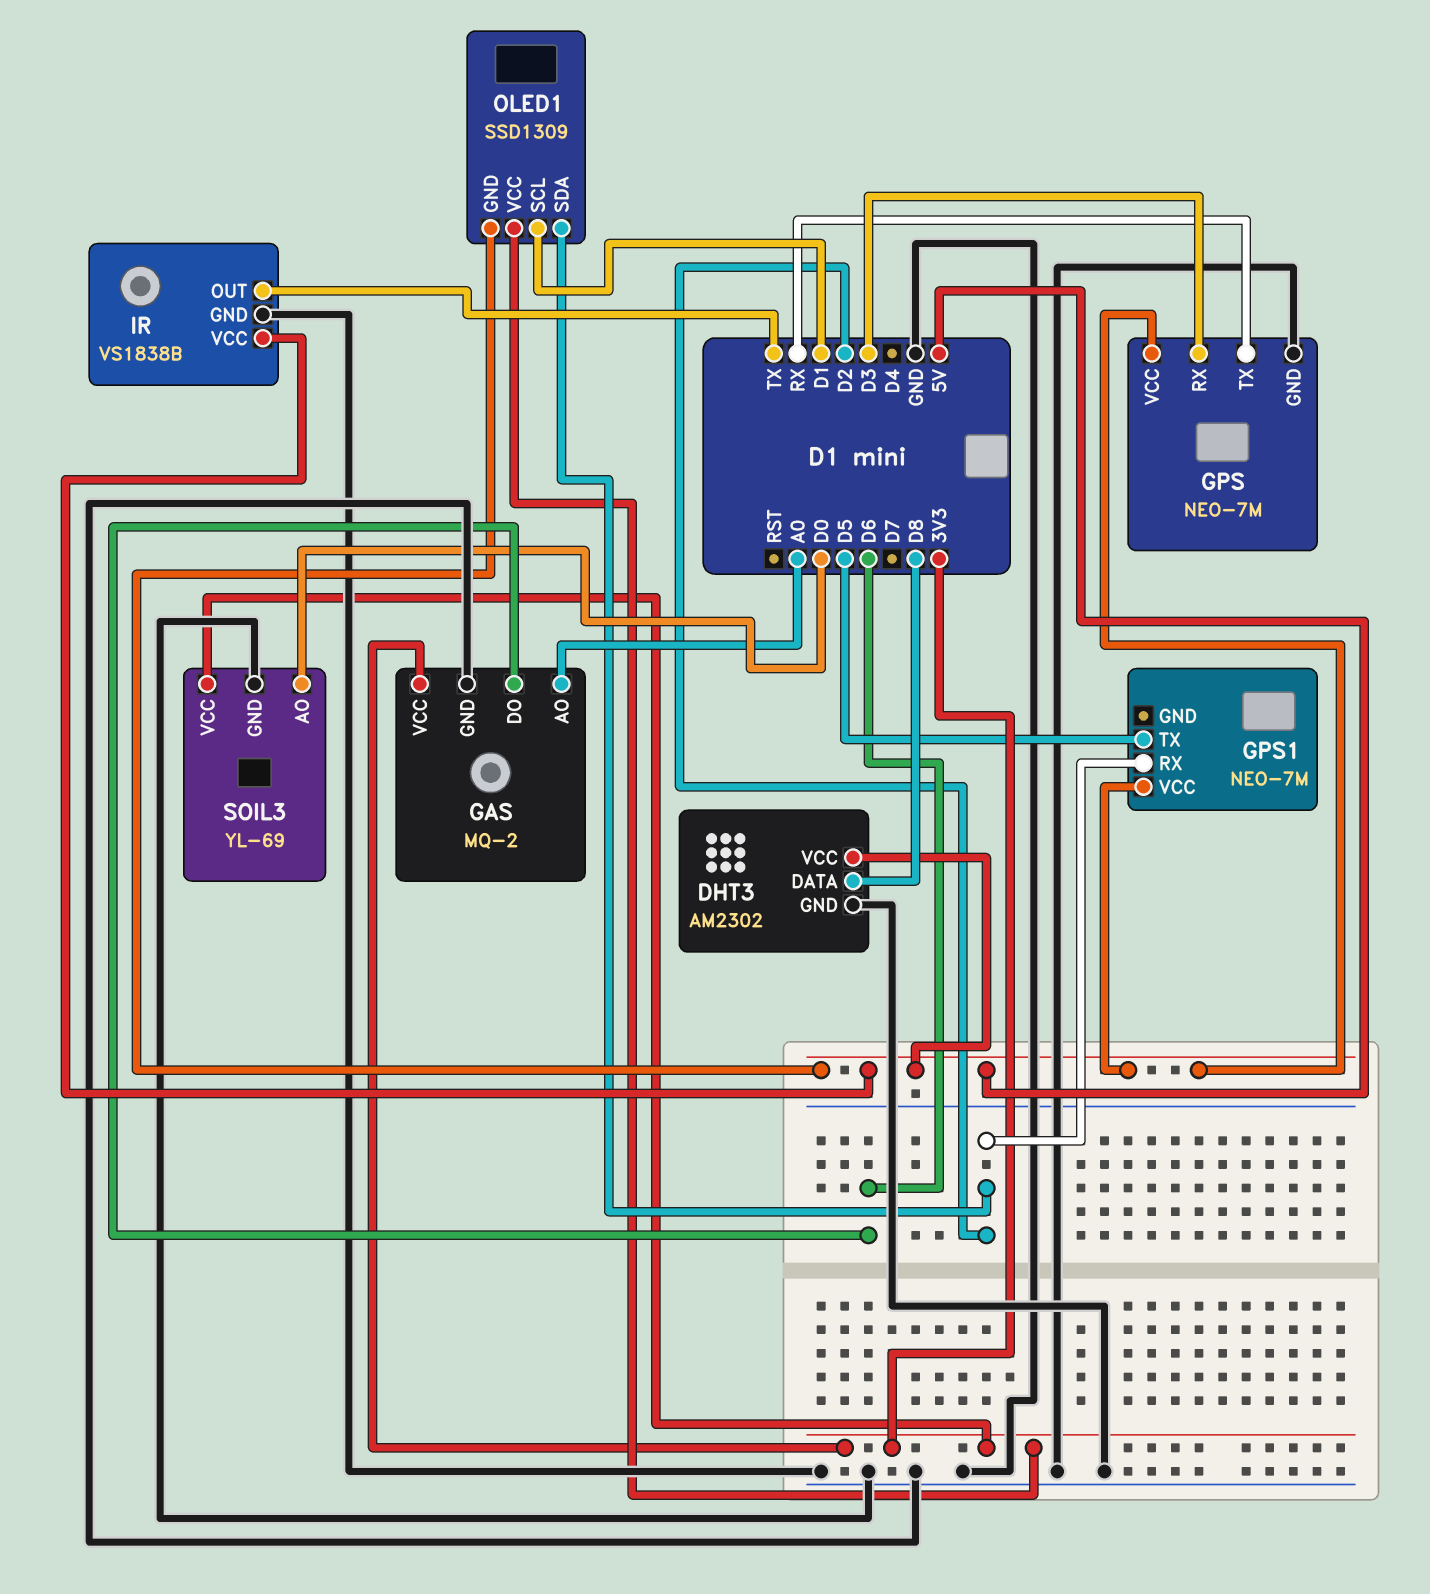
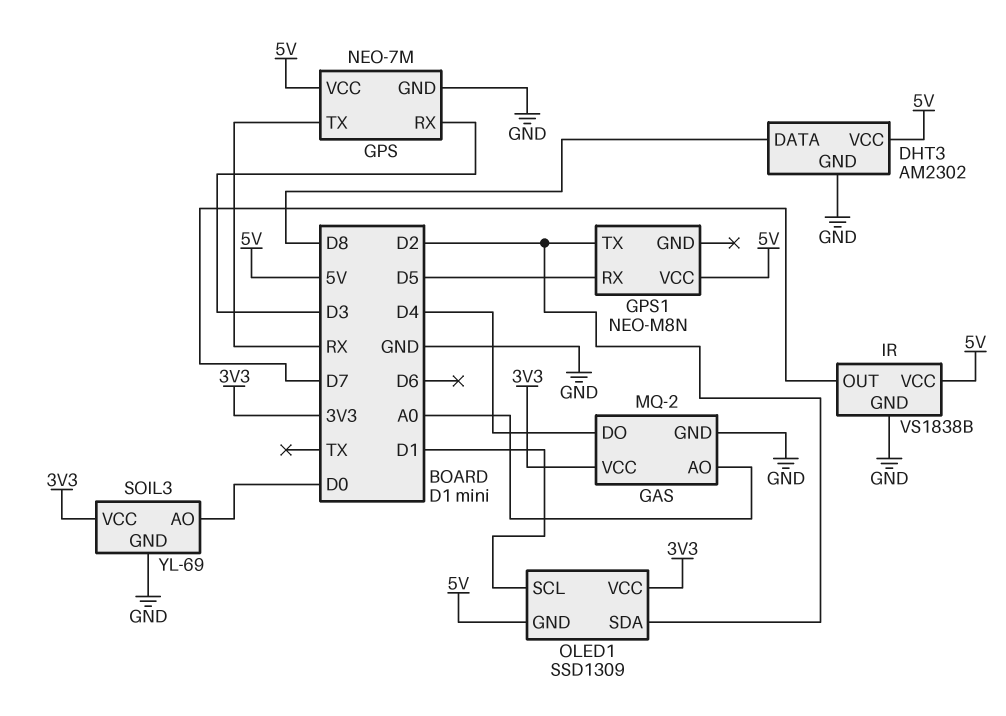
GAS pin DO: D6 -> D4
GPS1: NEO-7M -> NEO-M8N
GPS1 pin RX: D2 -> D5
GPS1 pin TX: D5 -> D2
IR pin OUT: TX -> D7

